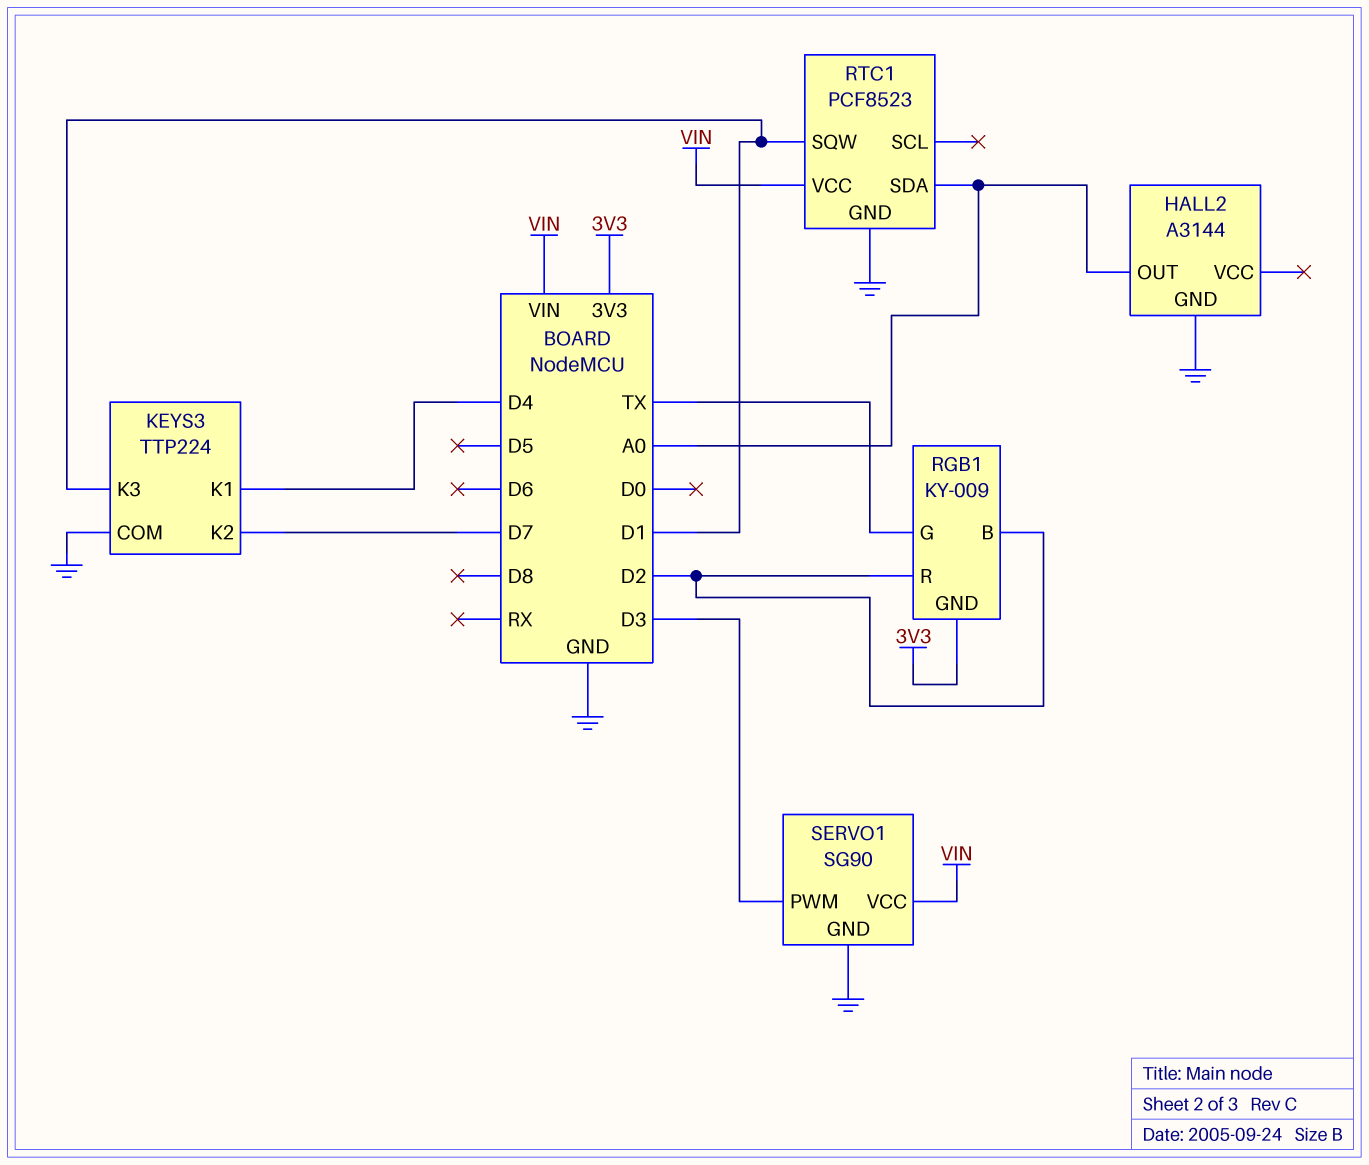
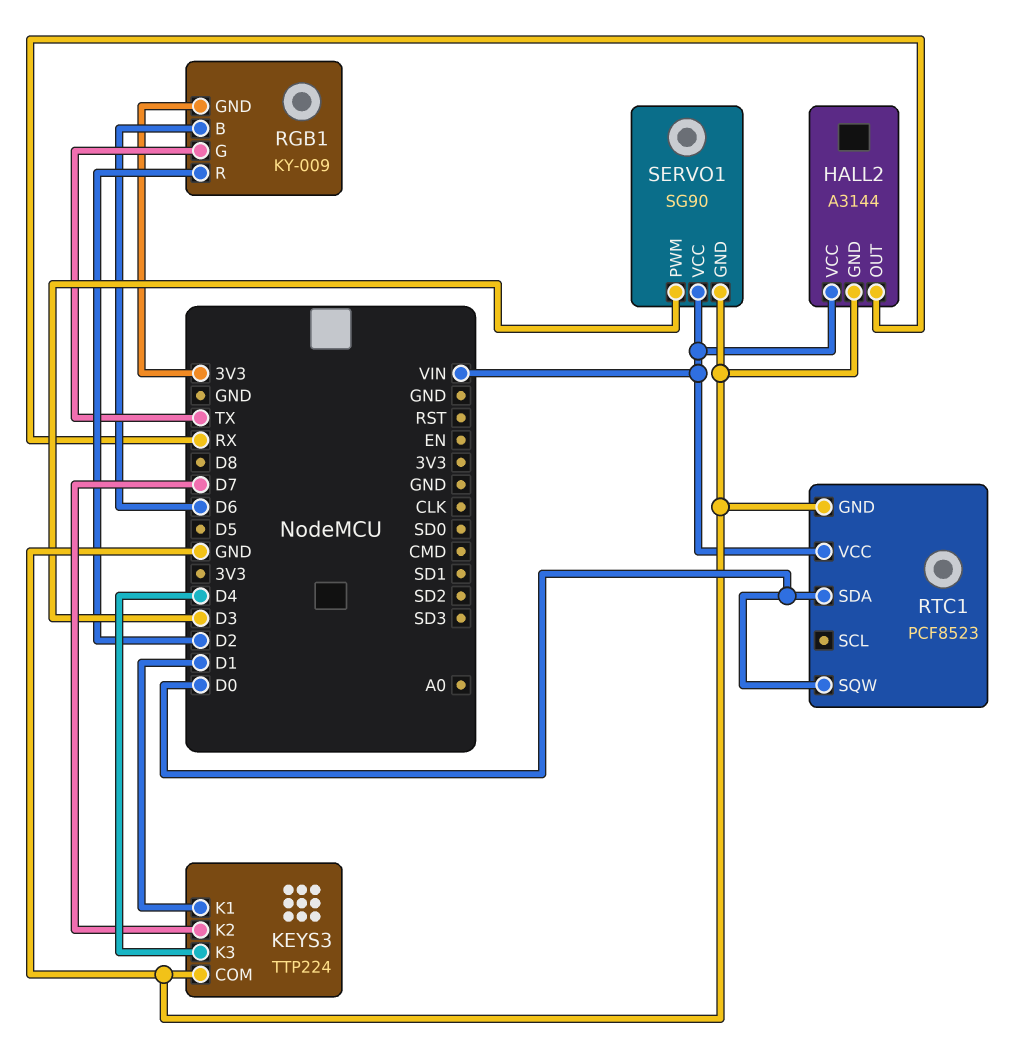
HALL2 pin OUT: A0 -> RX
HALL2 pin VCC: none -> VIN
KEYS3 pin K1: D4 -> D1
KEYS3 pin K3: D1 -> D4
RGB1 pin B: D2 -> D6
RTC1 pin SDA: A0 -> D0
RTC1 pin SQW: D1 -> D0

